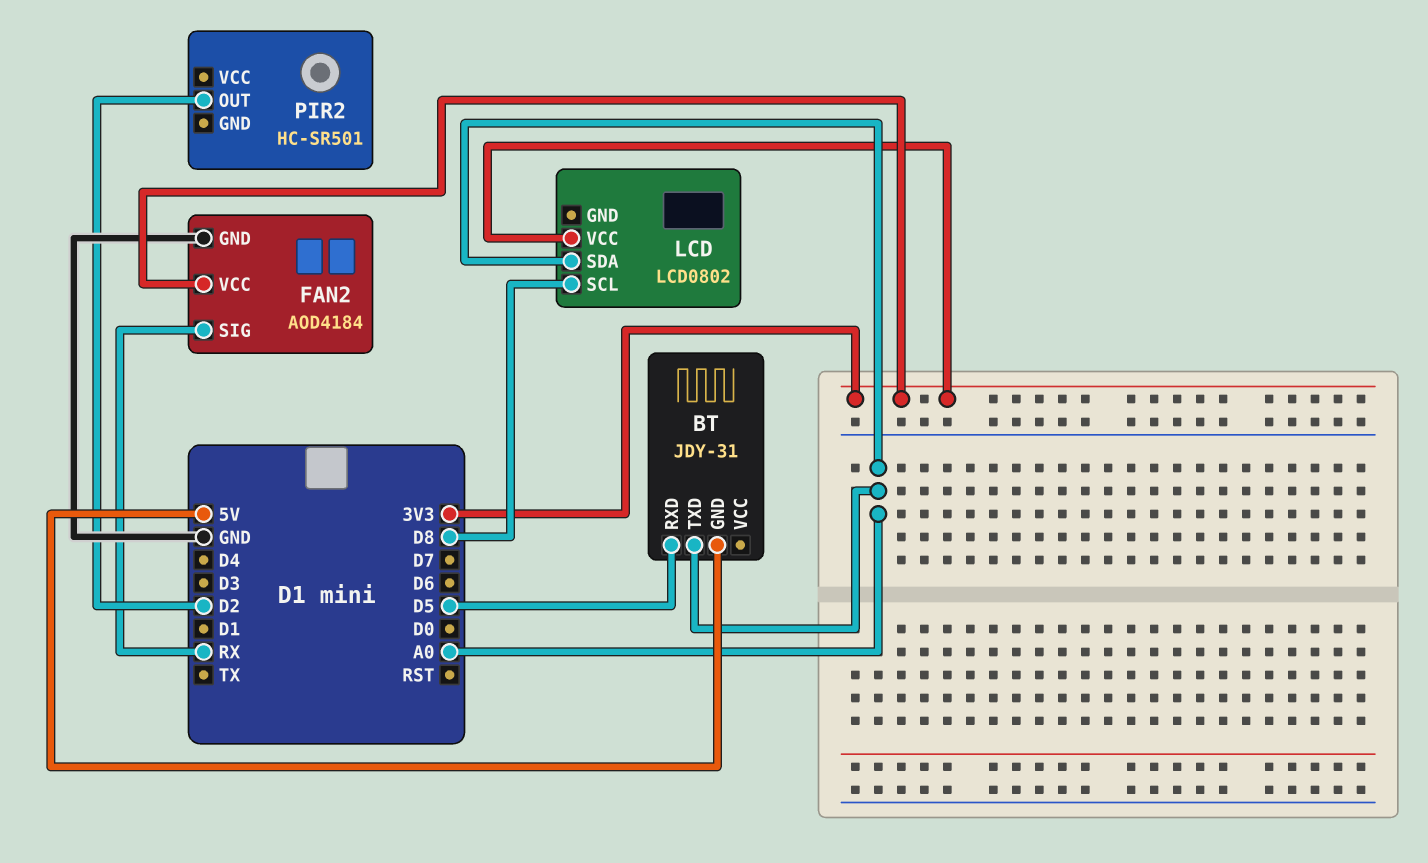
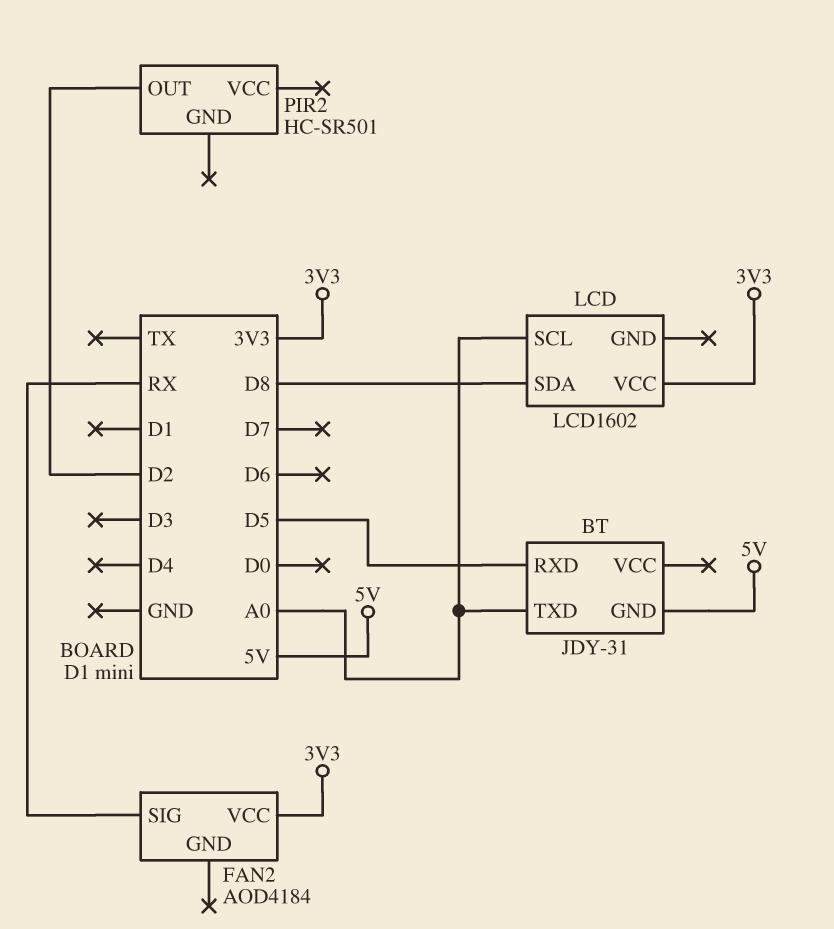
FAN2 pin GND: GND -> none
LCD: LCD0802 -> LCD1602
LCD pin SCL: D8 -> A0
LCD pin SDA: A0 -> D8

